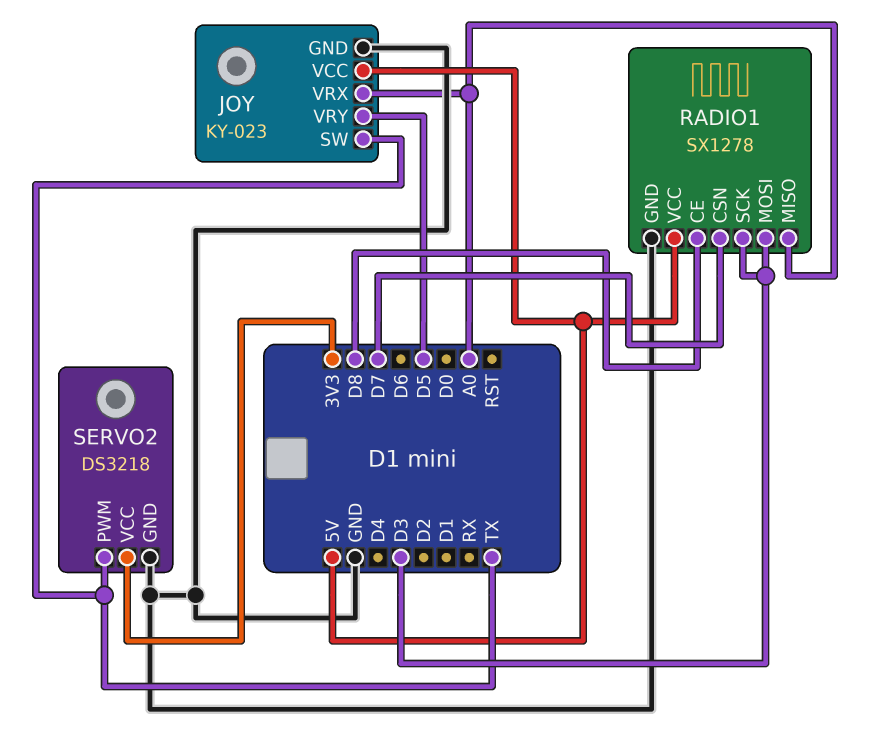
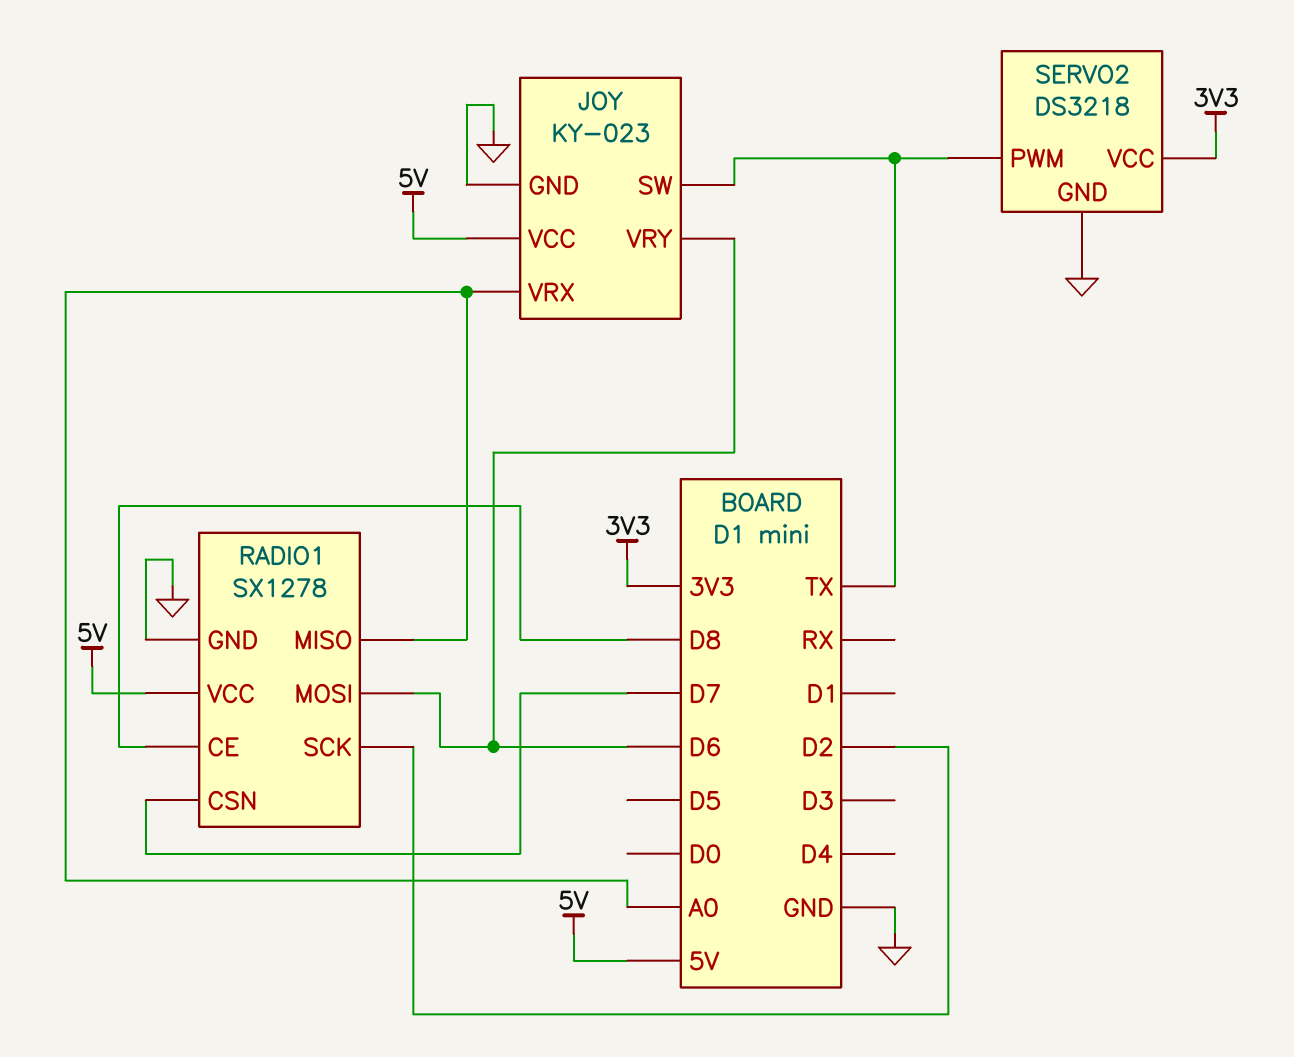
JOY pin VRY: D5 -> D6
RADIO1 pin MOSI: D3 -> D6
RADIO1 pin SCK: D3 -> D2

